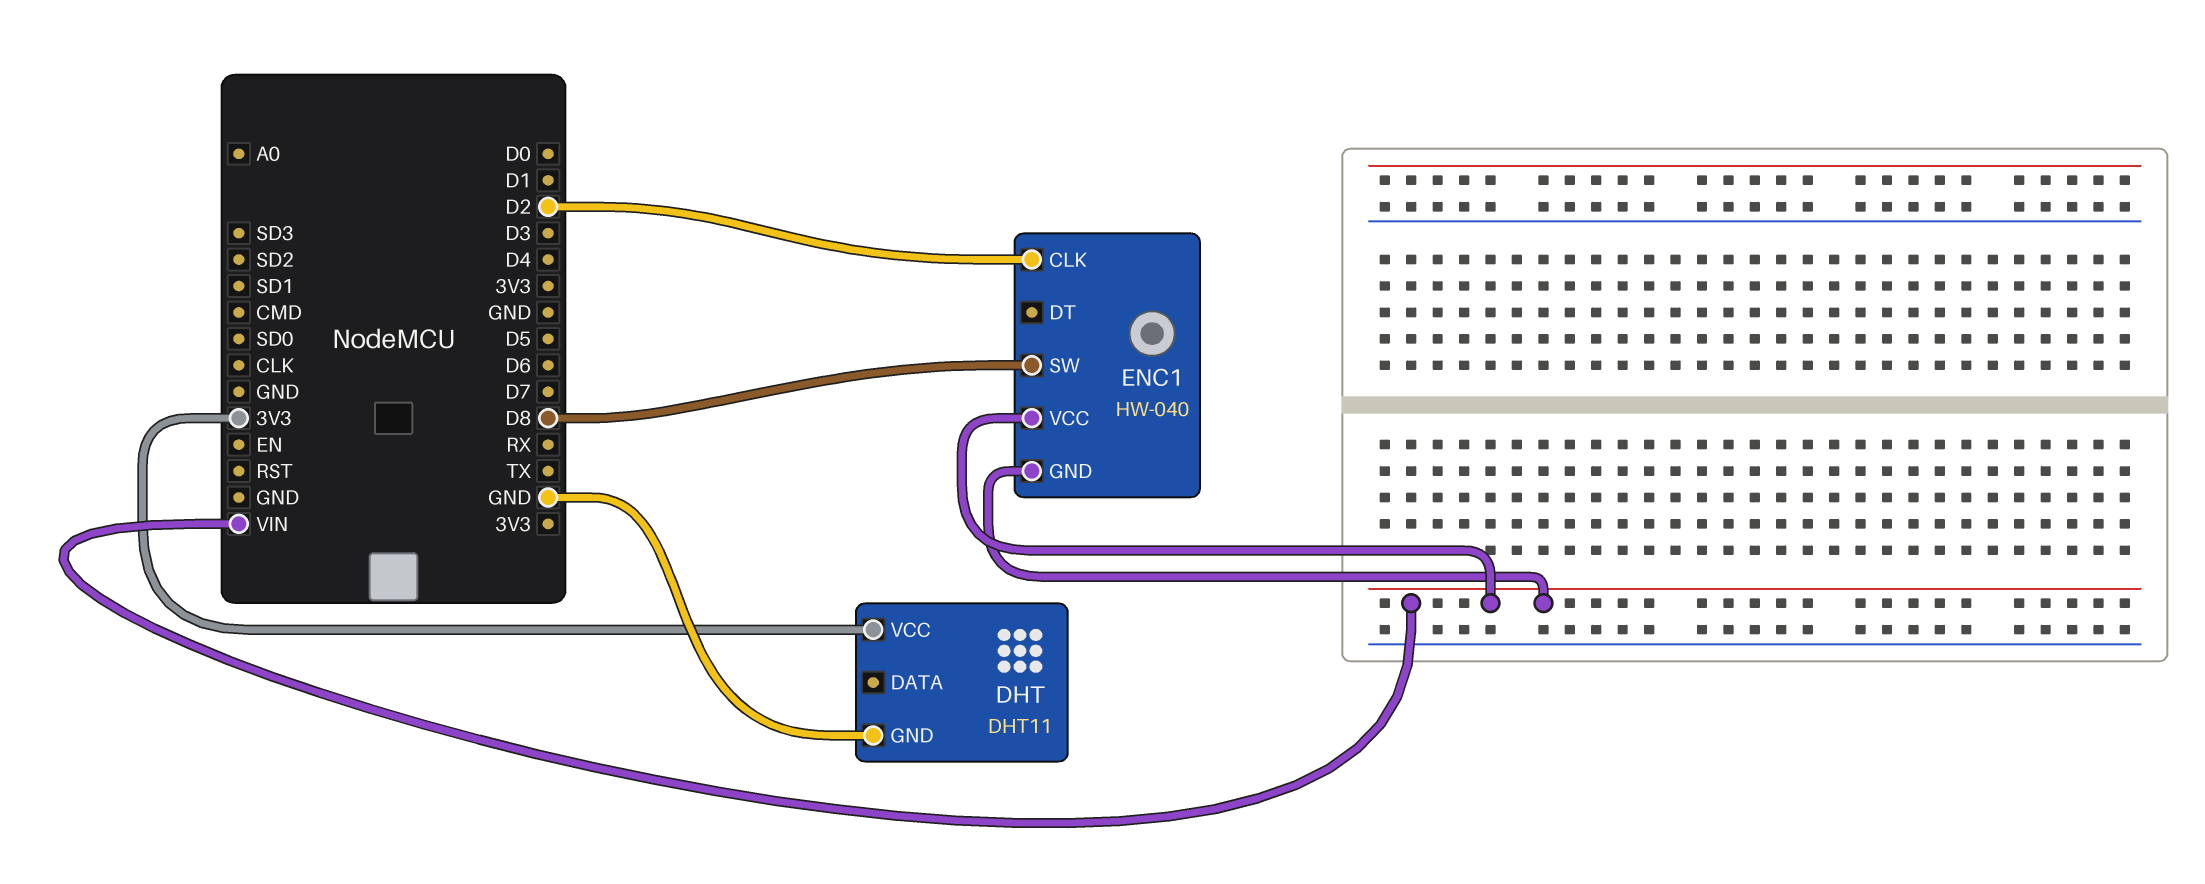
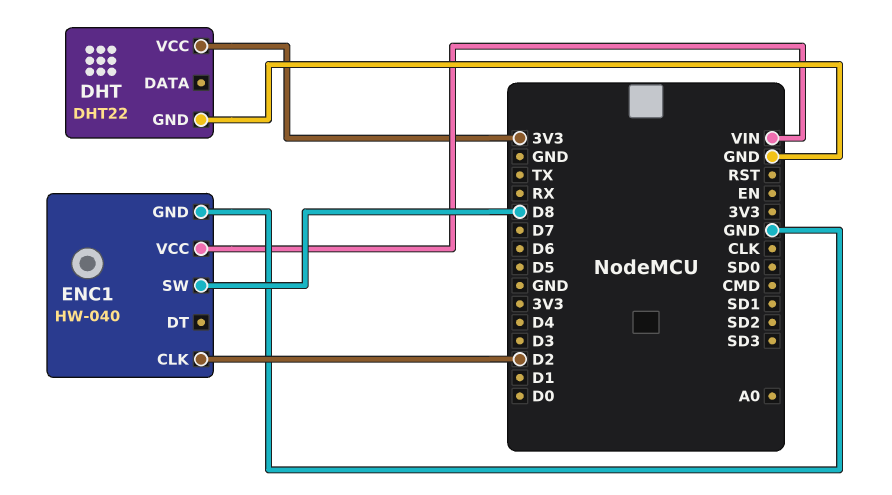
DHT: DHT11 -> DHT22
ENC1 pin GND: VIN -> GND

